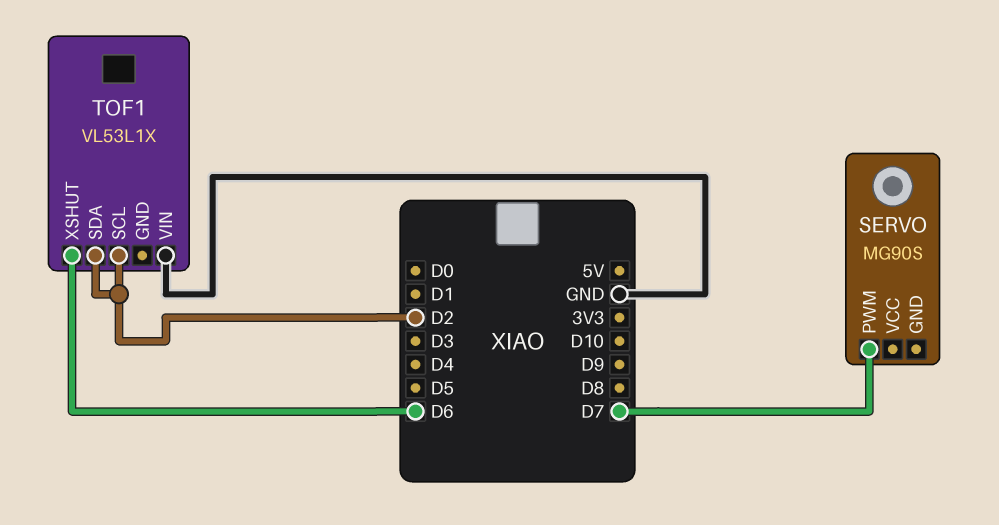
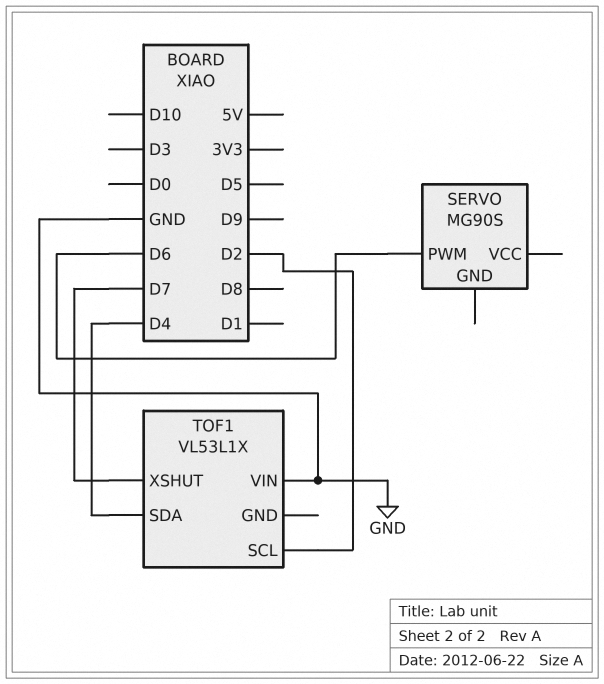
SERVO pin PWM: D7 -> D6
TOF1 pin SDA: D2 -> D4
TOF1 pin XSHUT: D6 -> D7

